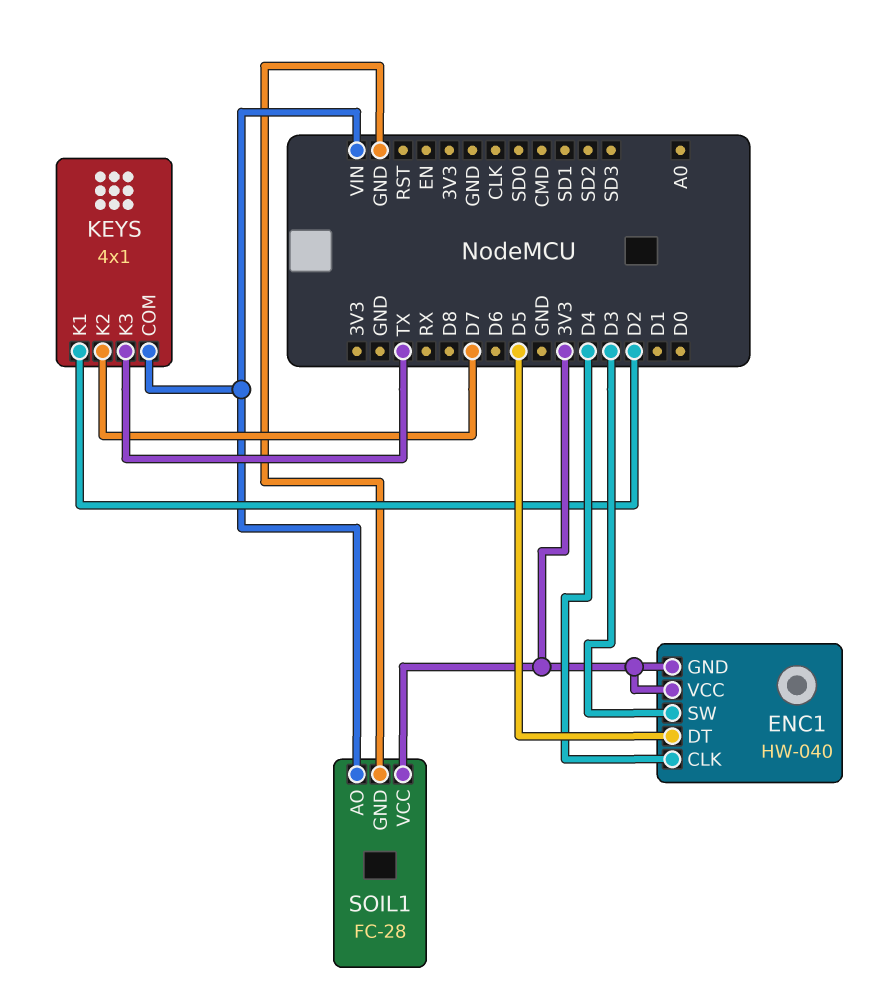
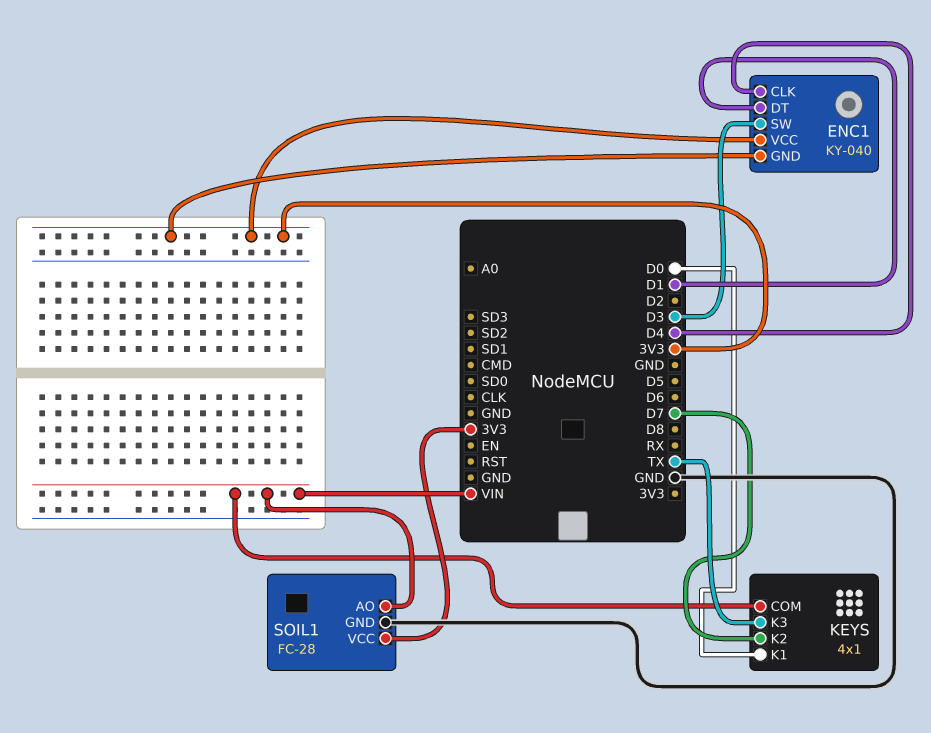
ENC1: HW-040 -> KY-040
ENC1 pin DT: D5 -> D1
KEYS pin K1: D2 -> D0

